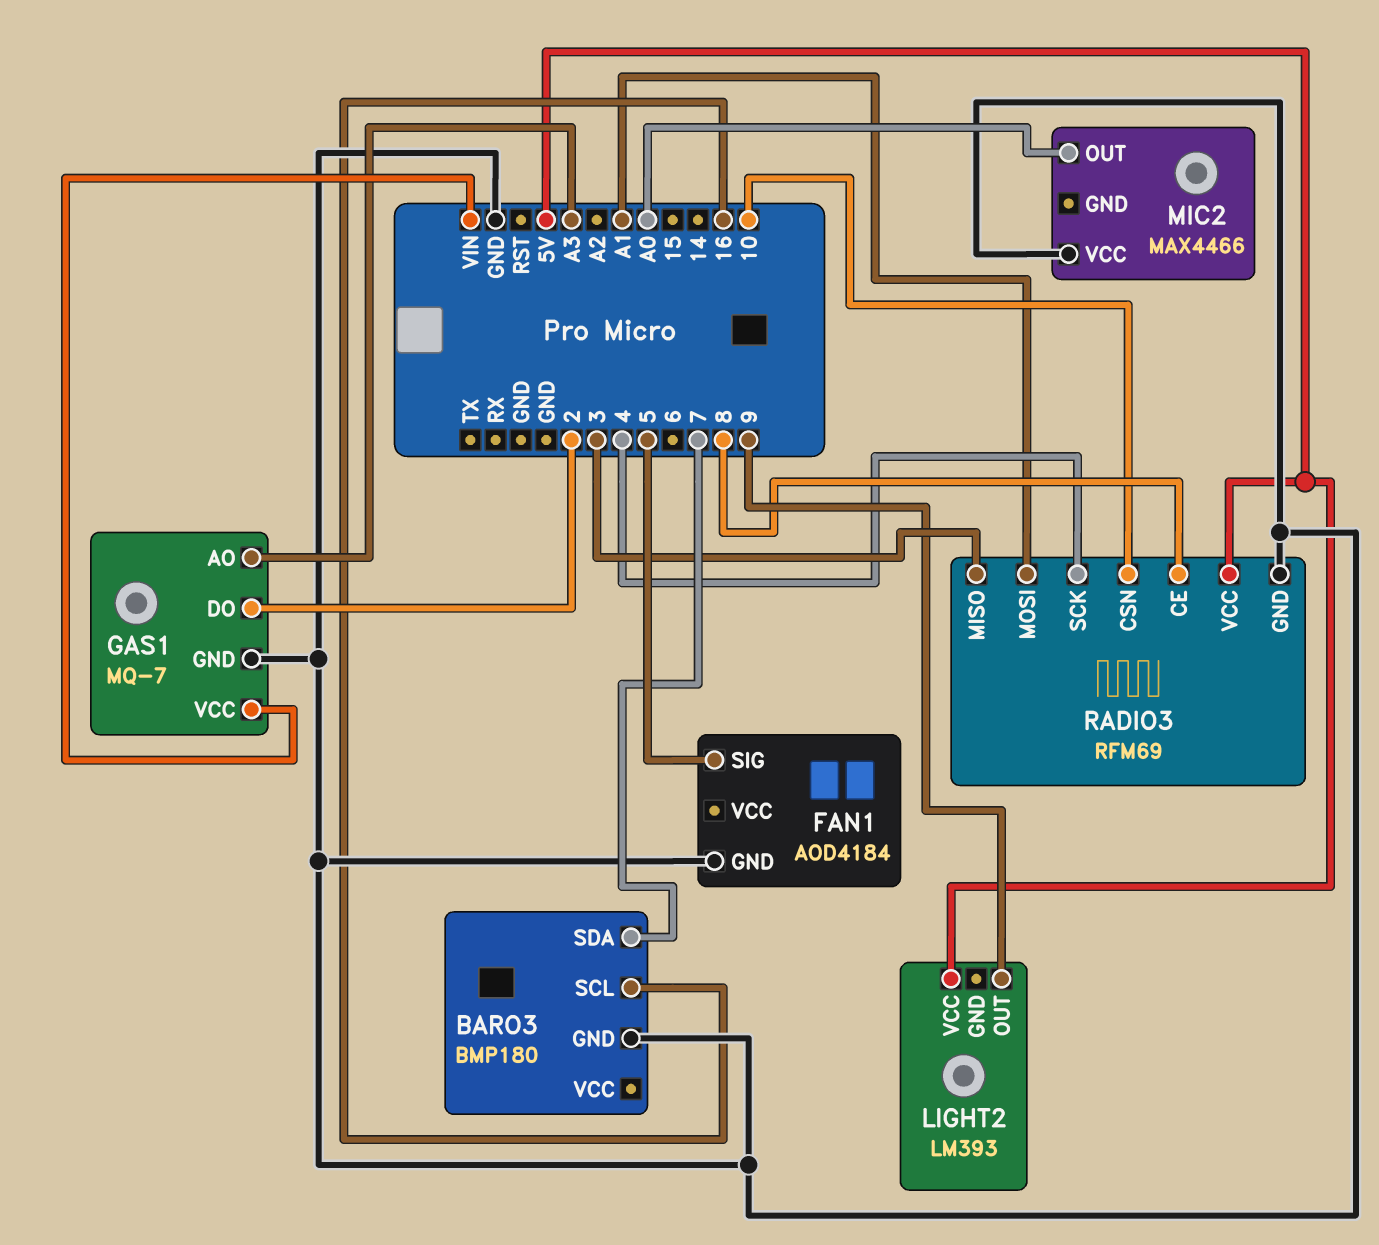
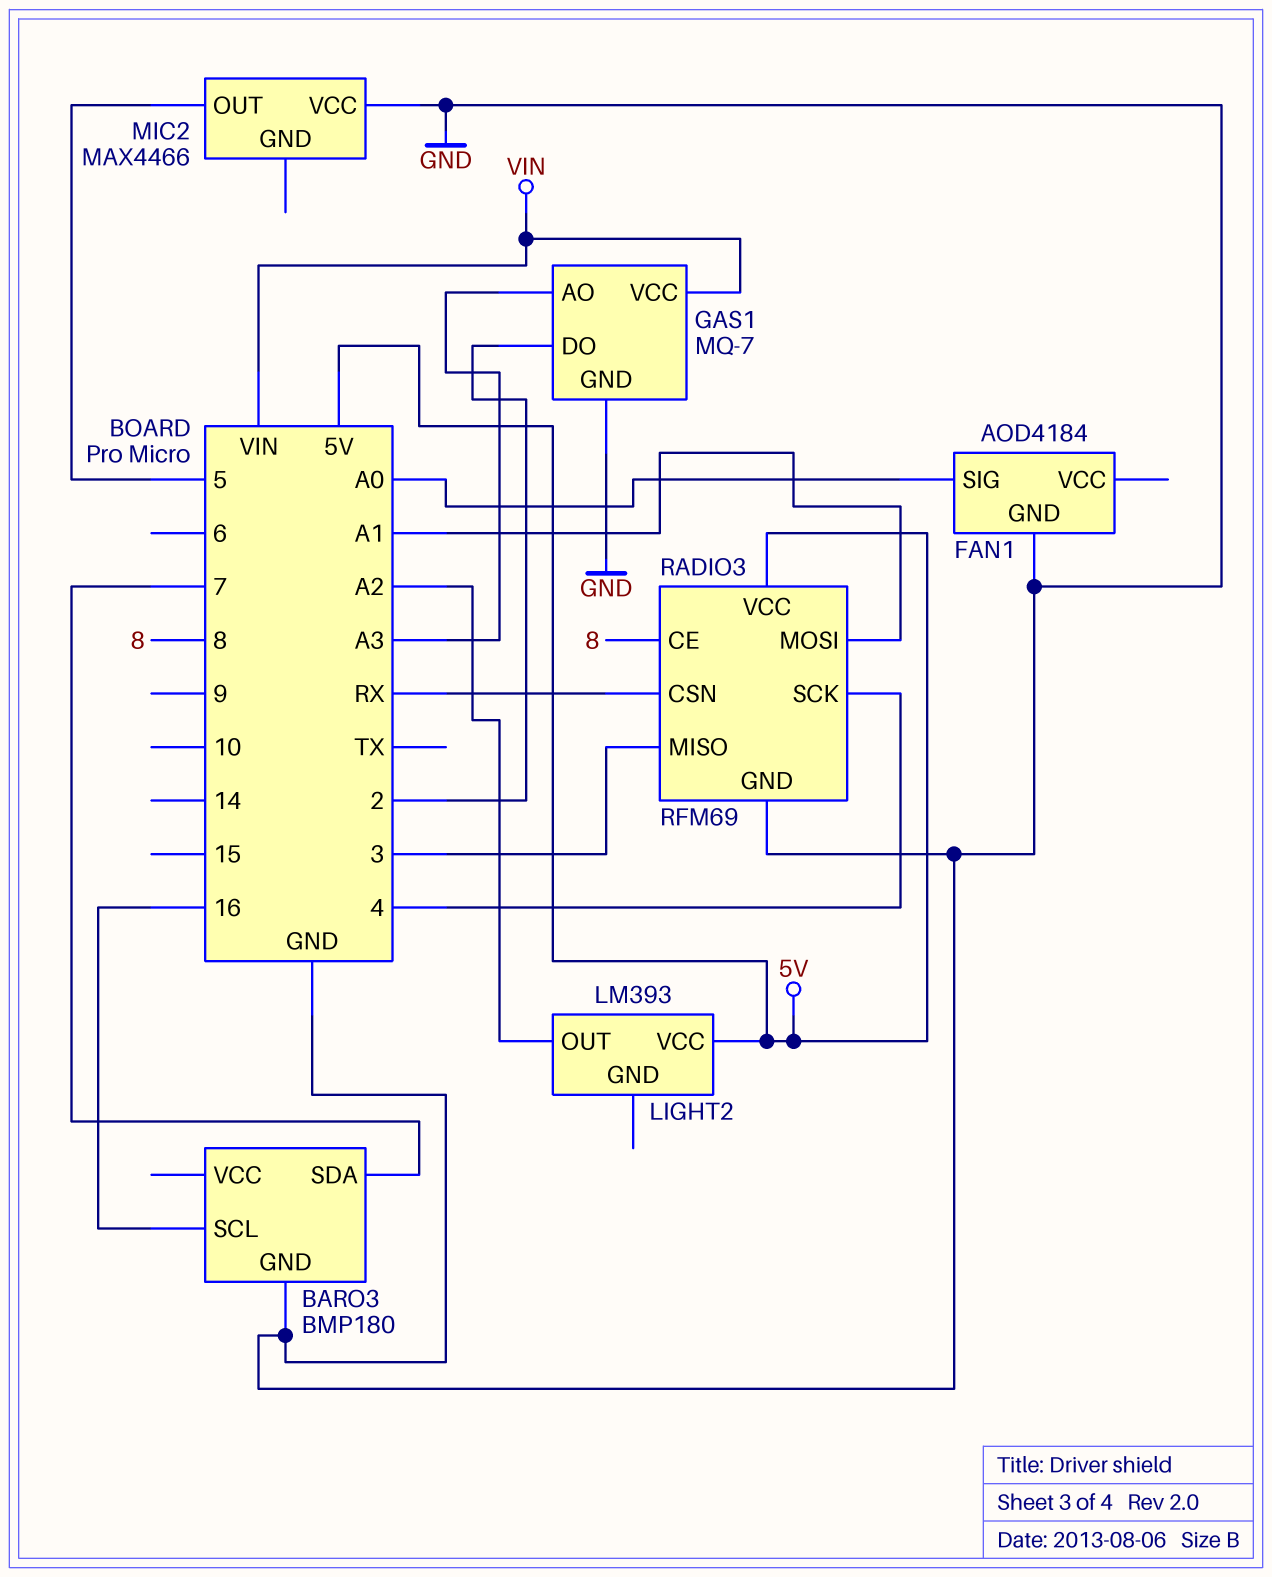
FAN1 pin SIG: 5 -> A0
LIGHT2 pin OUT: 9 -> A2
MIC2 pin OUT: A0 -> 5
RADIO3 pin CSN: 10 -> RX

